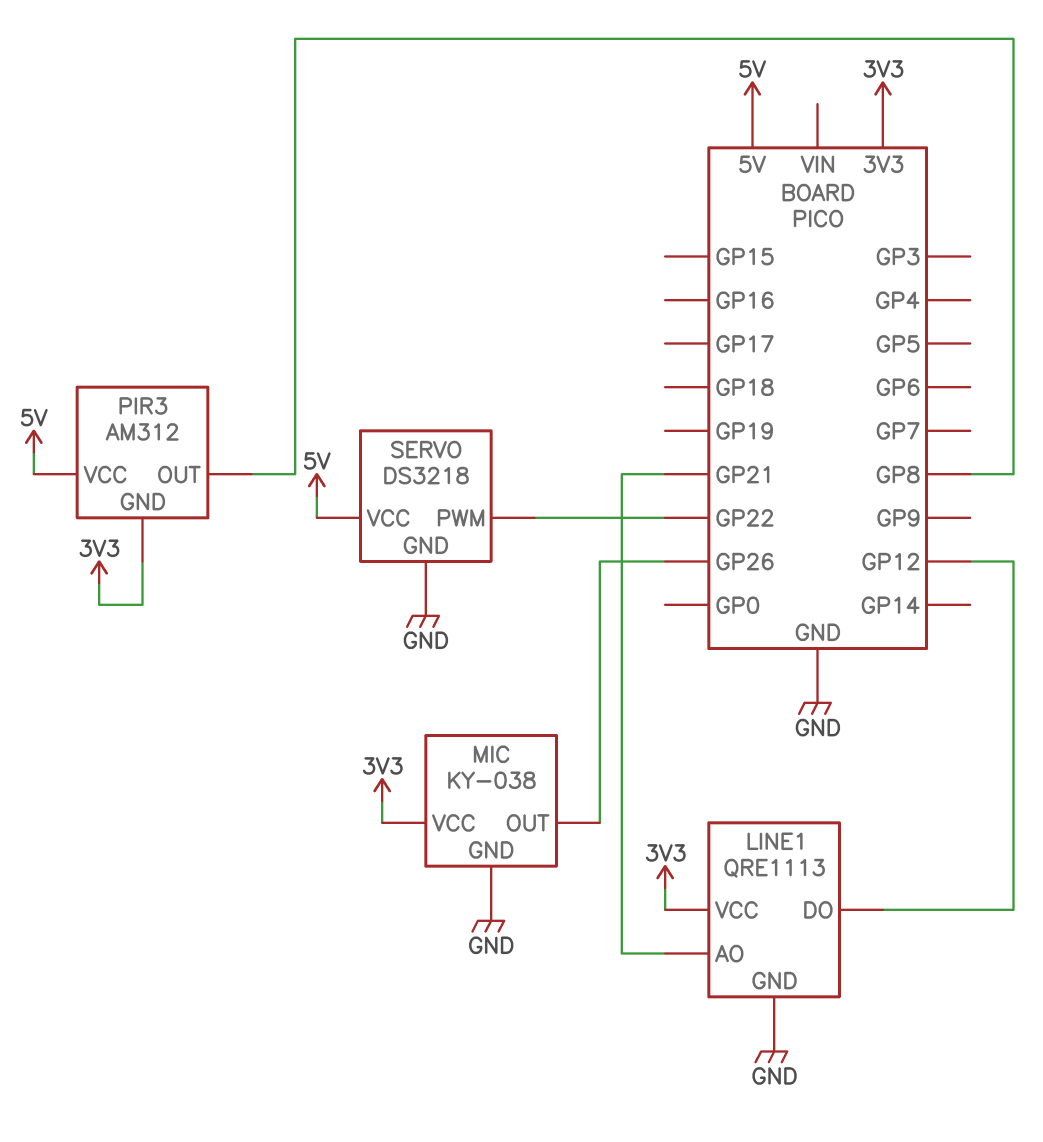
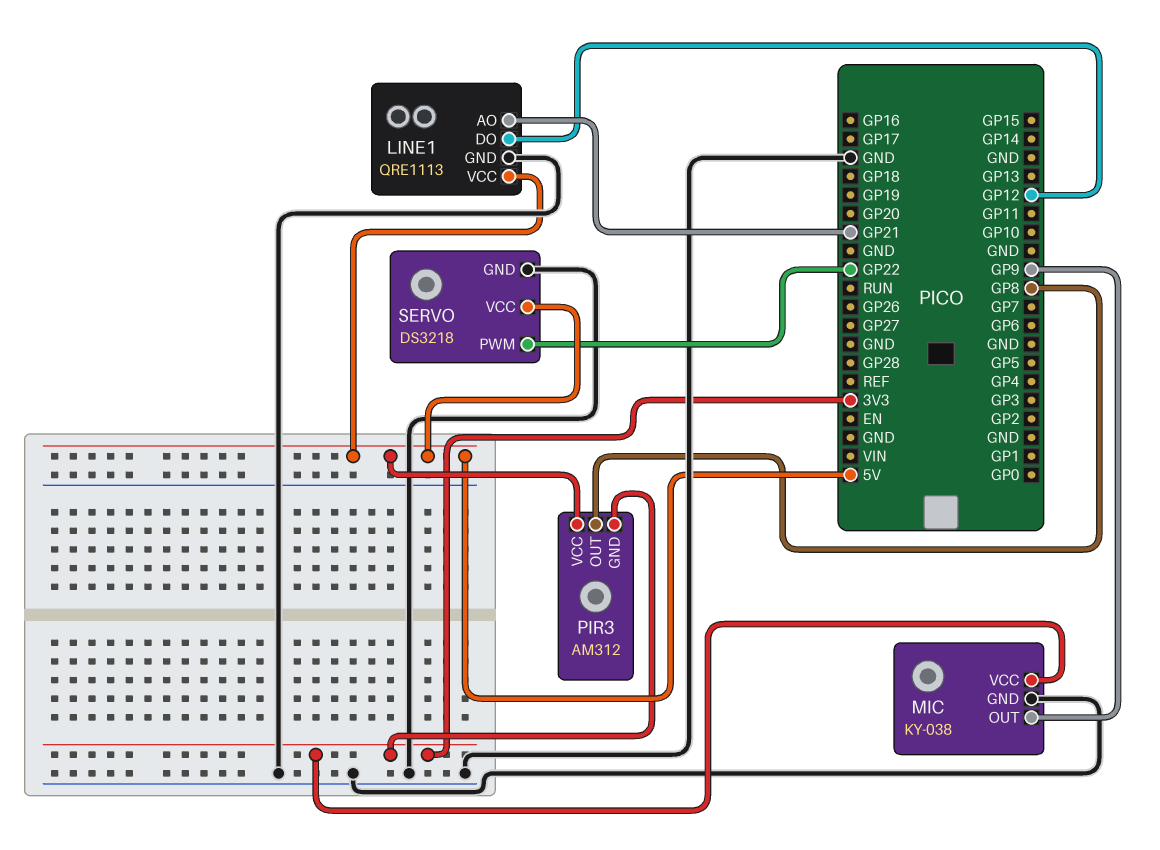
LINE1 pin VCC: 3V3 -> 5V
MIC pin OUT: GP26 -> GP9

